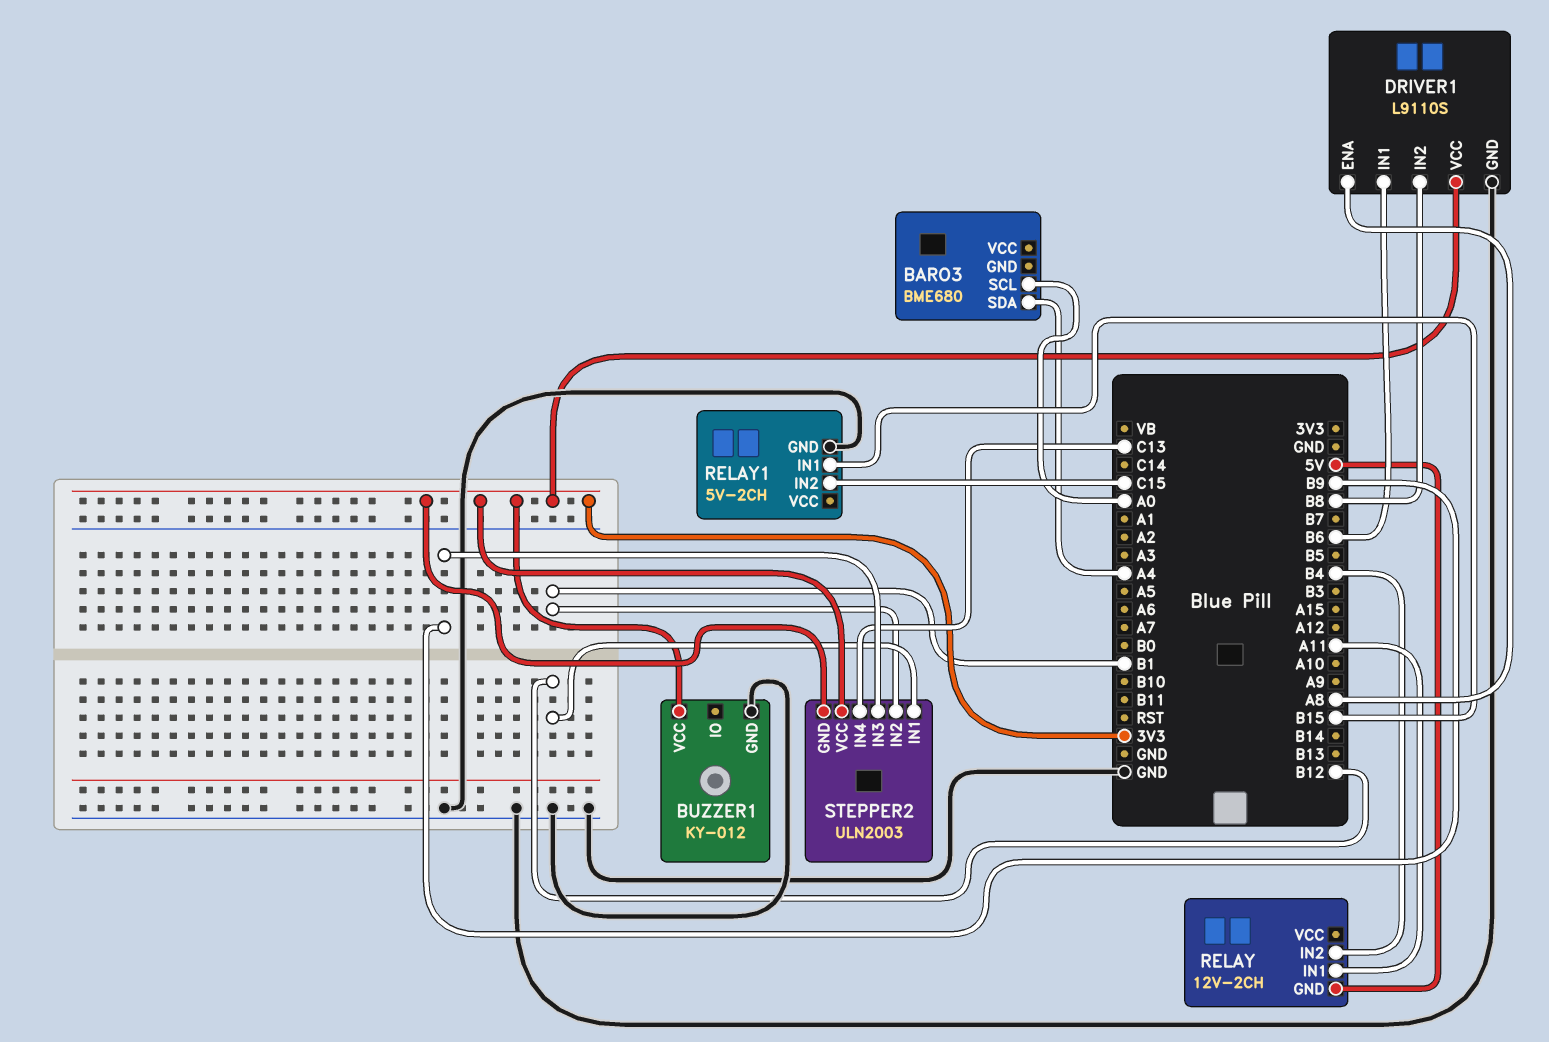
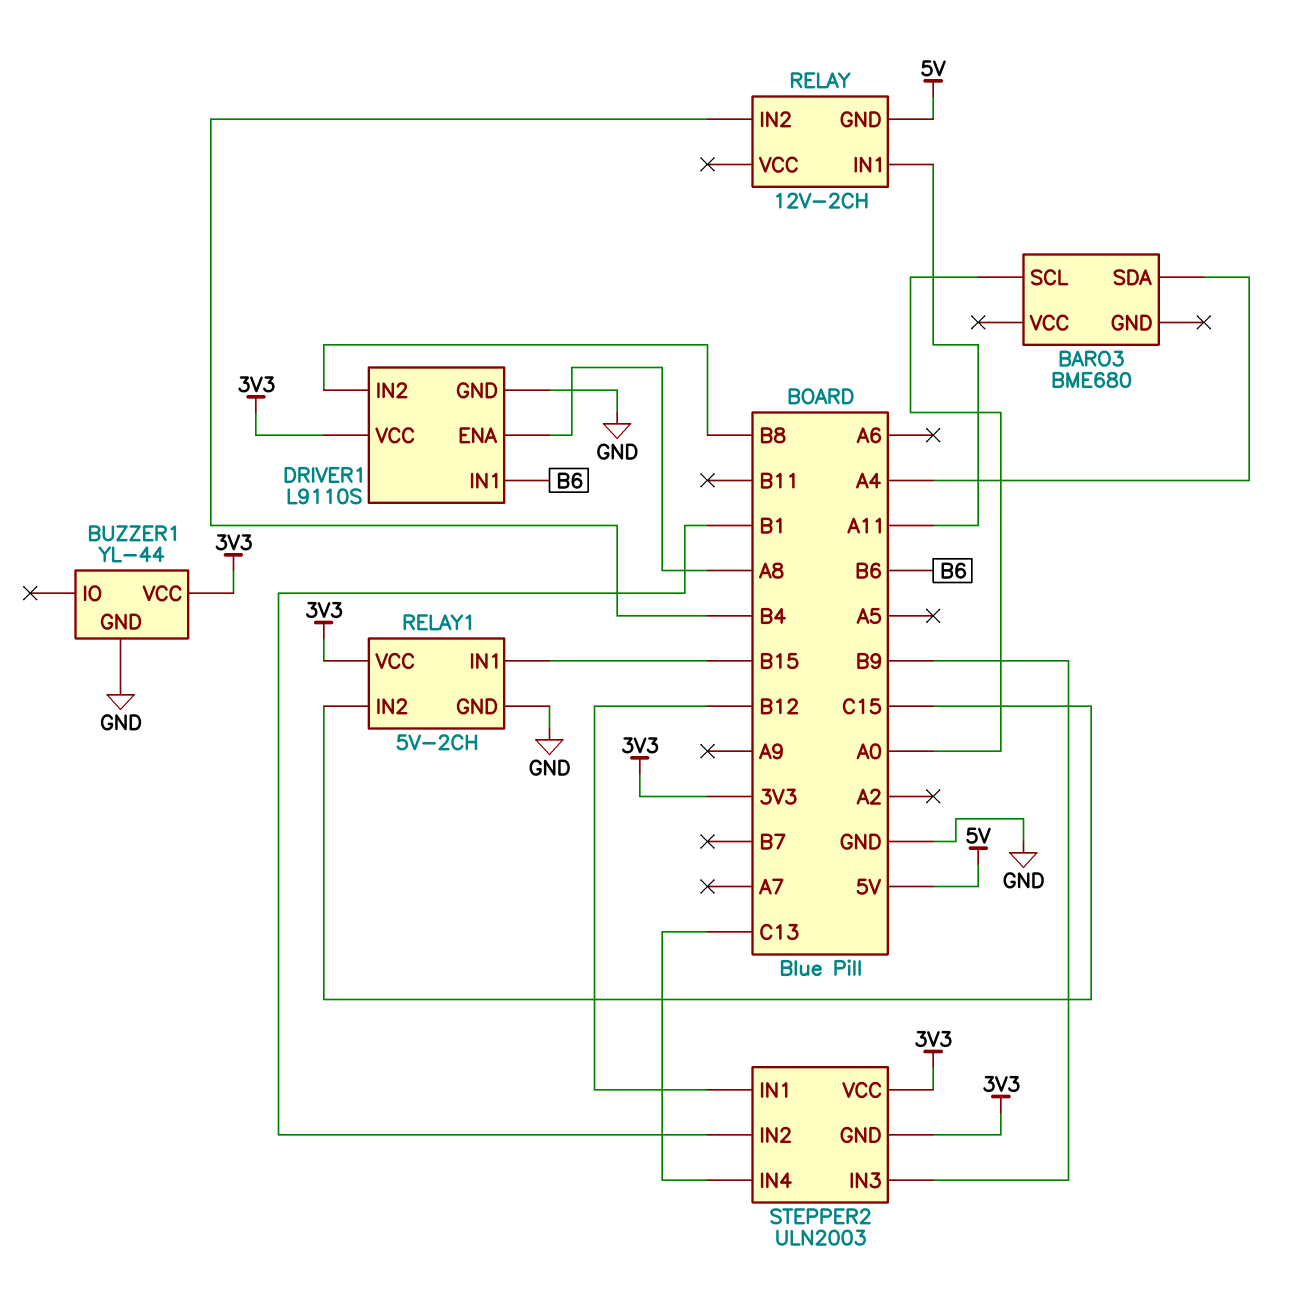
BUZZER1: KY-012 -> YL-44
RELAY1 pin VCC: none -> 3V3

